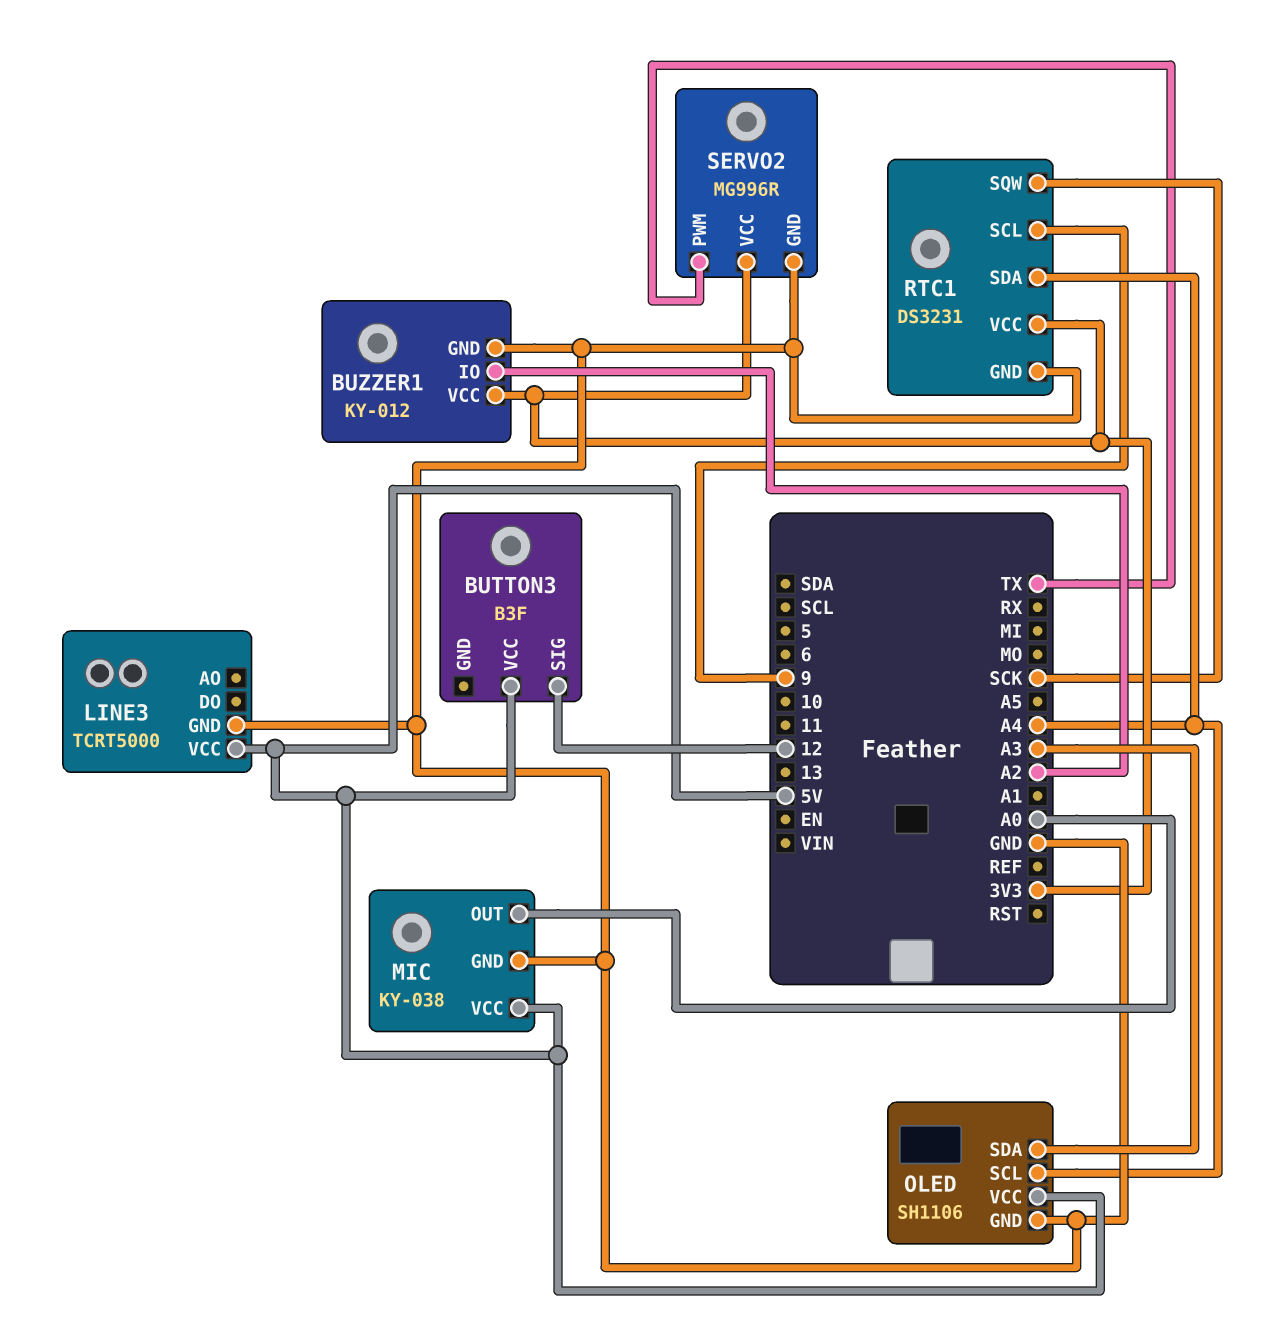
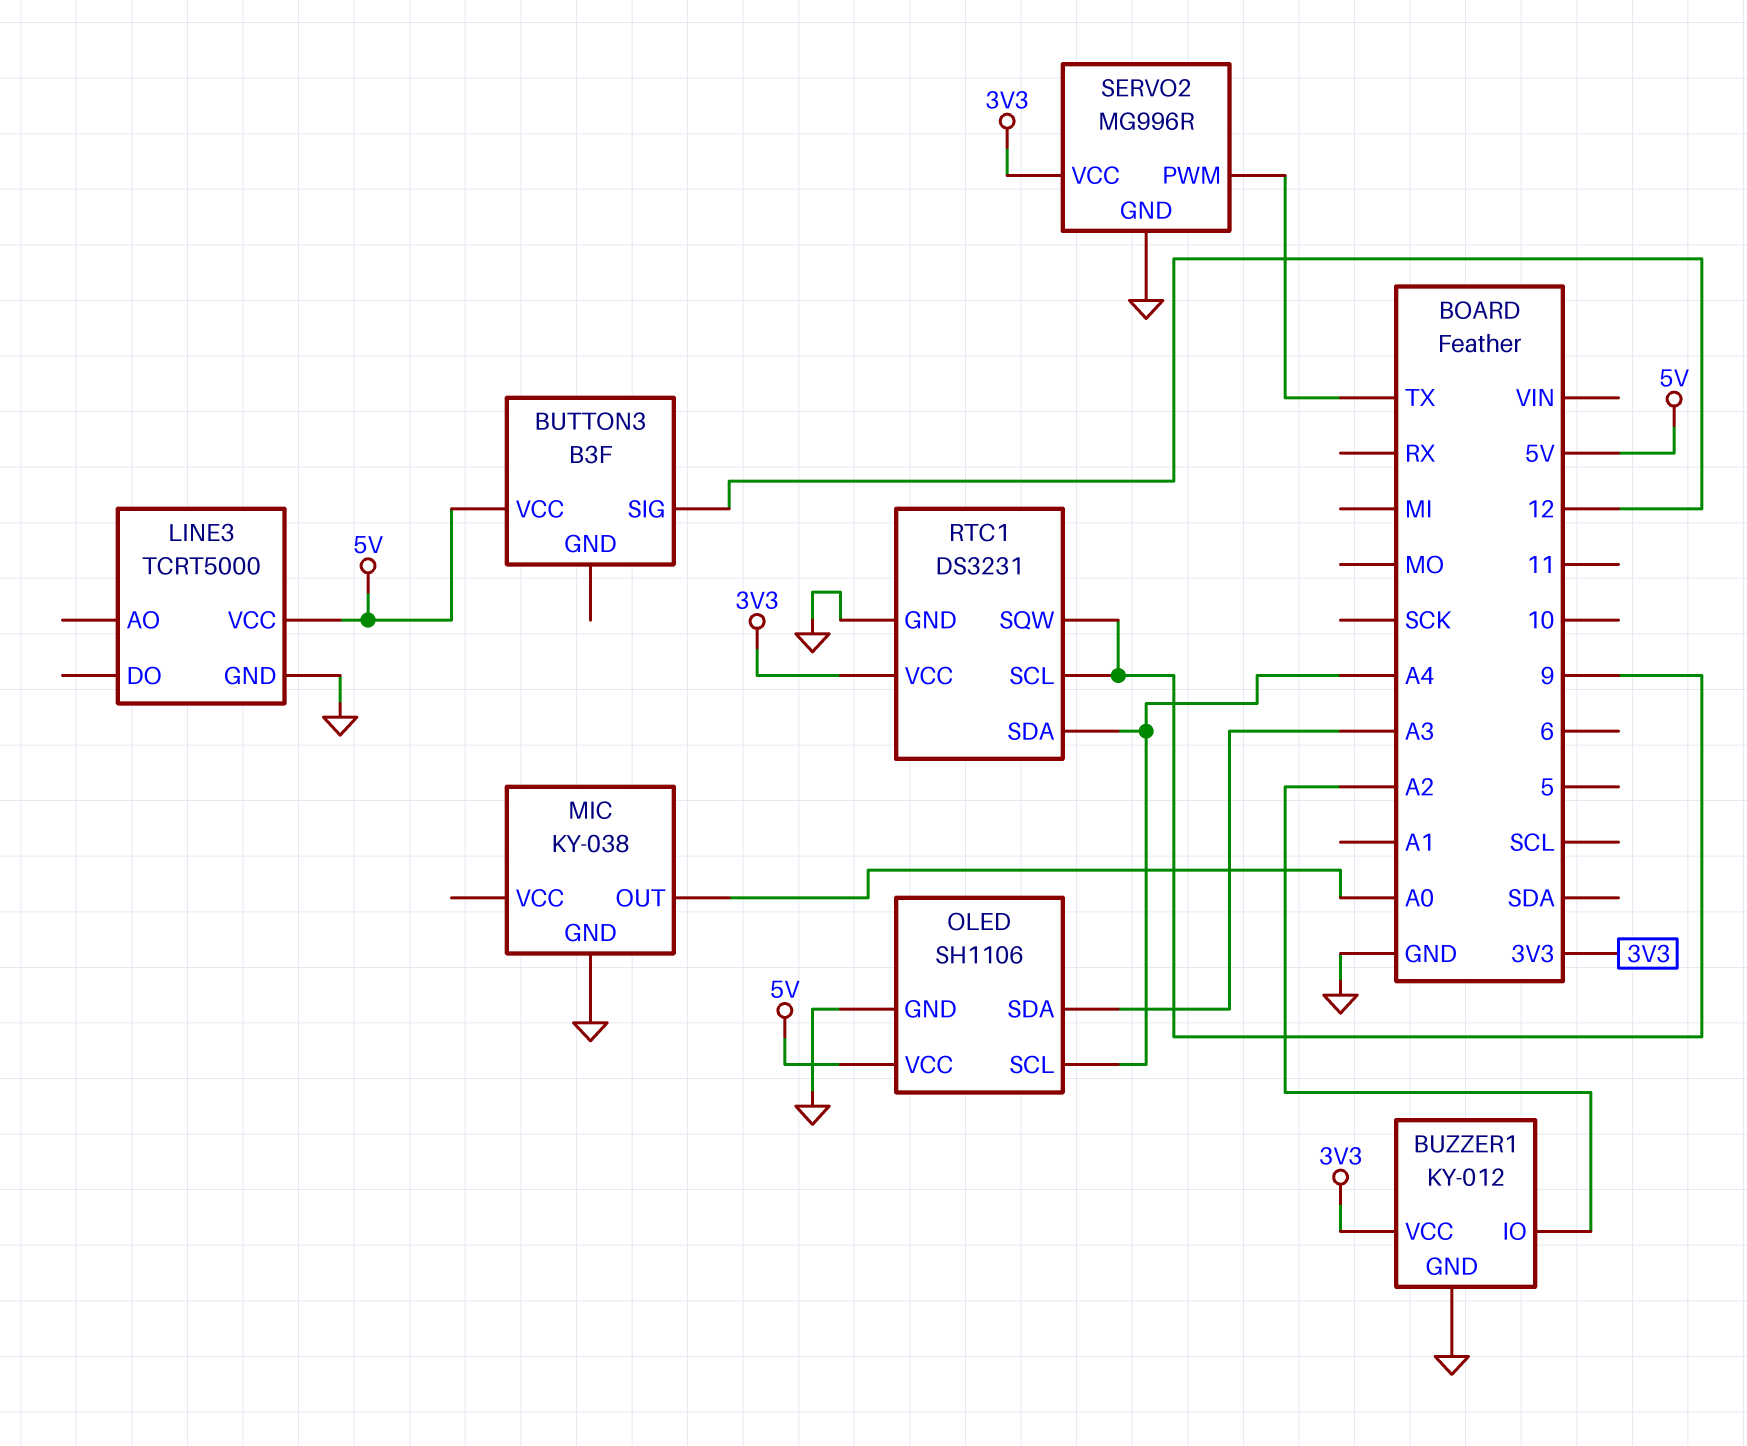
MIC pin VCC: 5V -> none
RTC1 pin SQW: SCK -> 9

